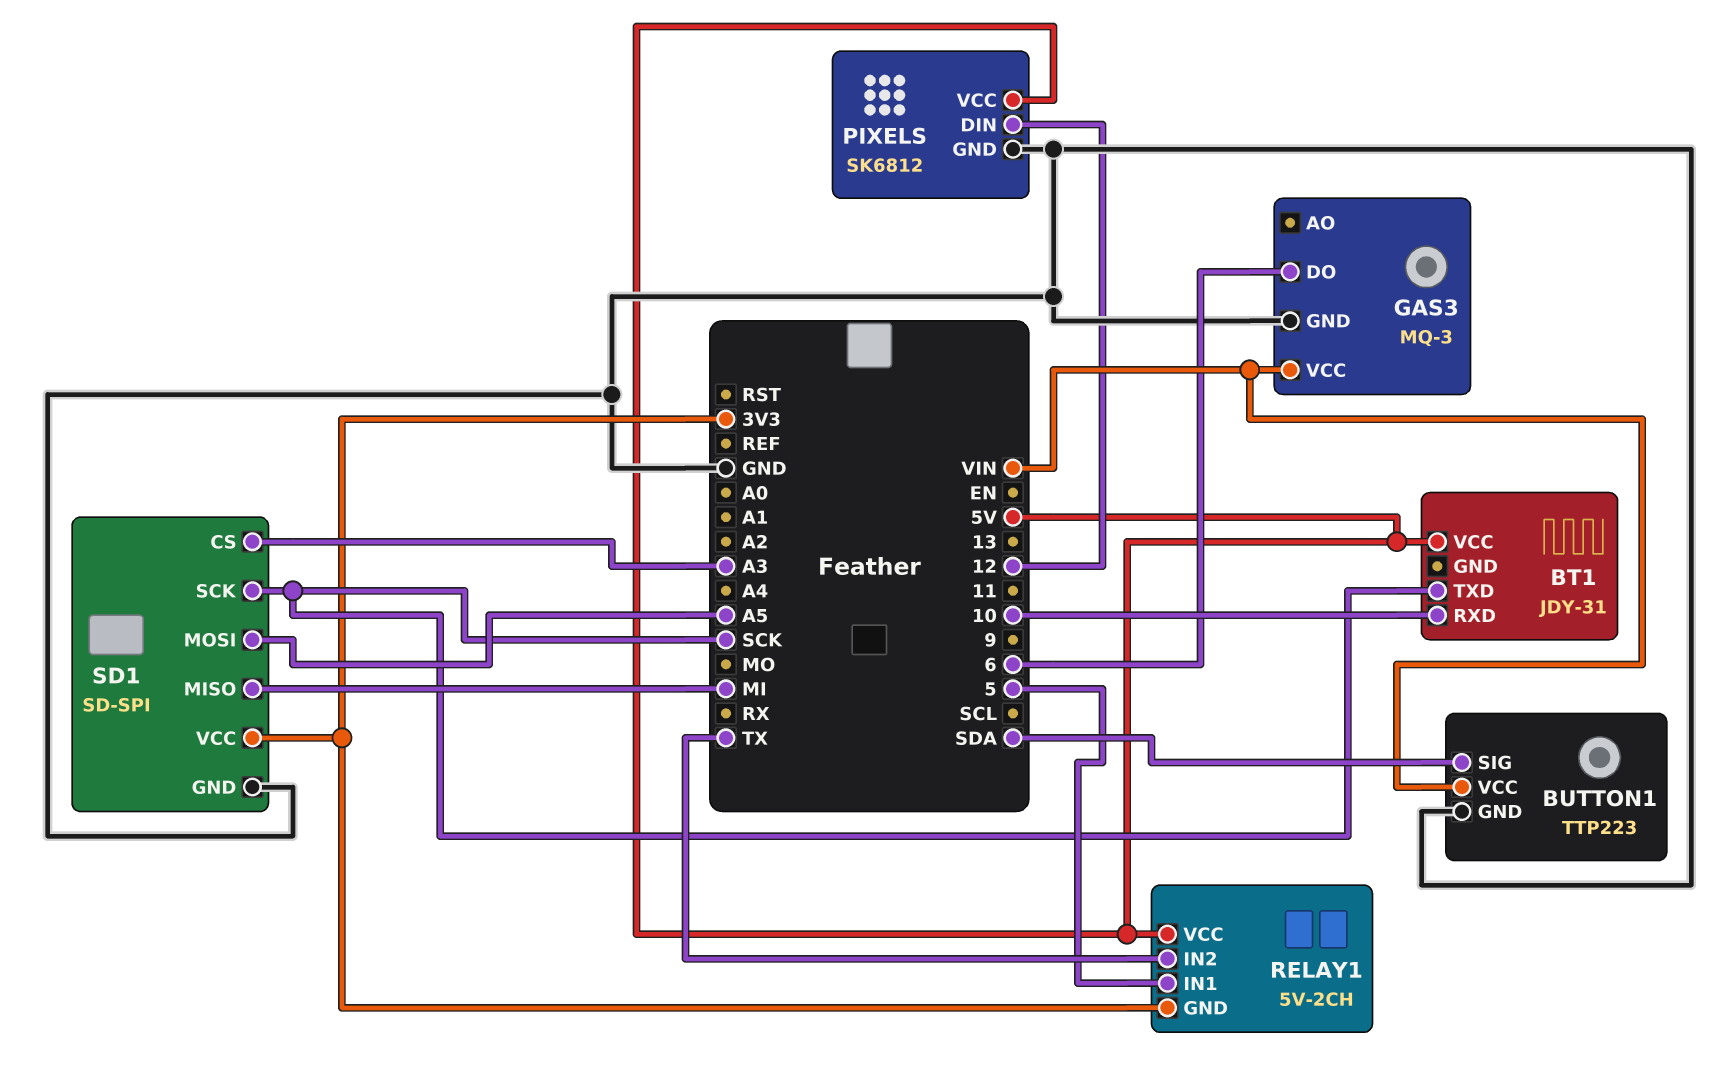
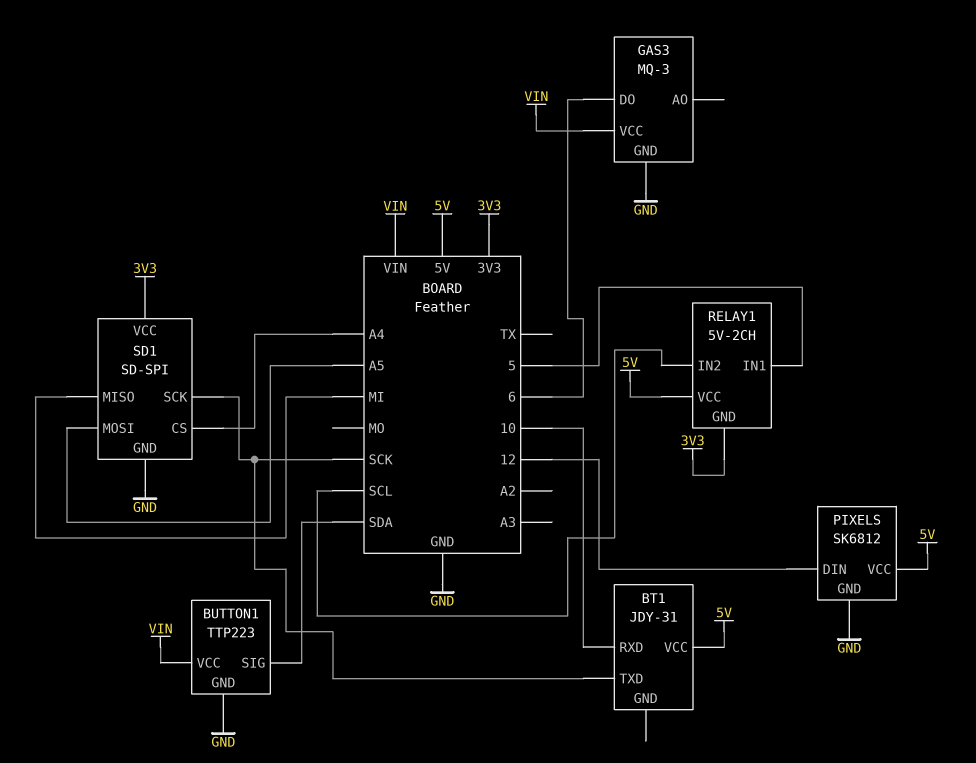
RELAY1 pin IN2: TX -> SCL
SD1 pin CS: A3 -> A4

